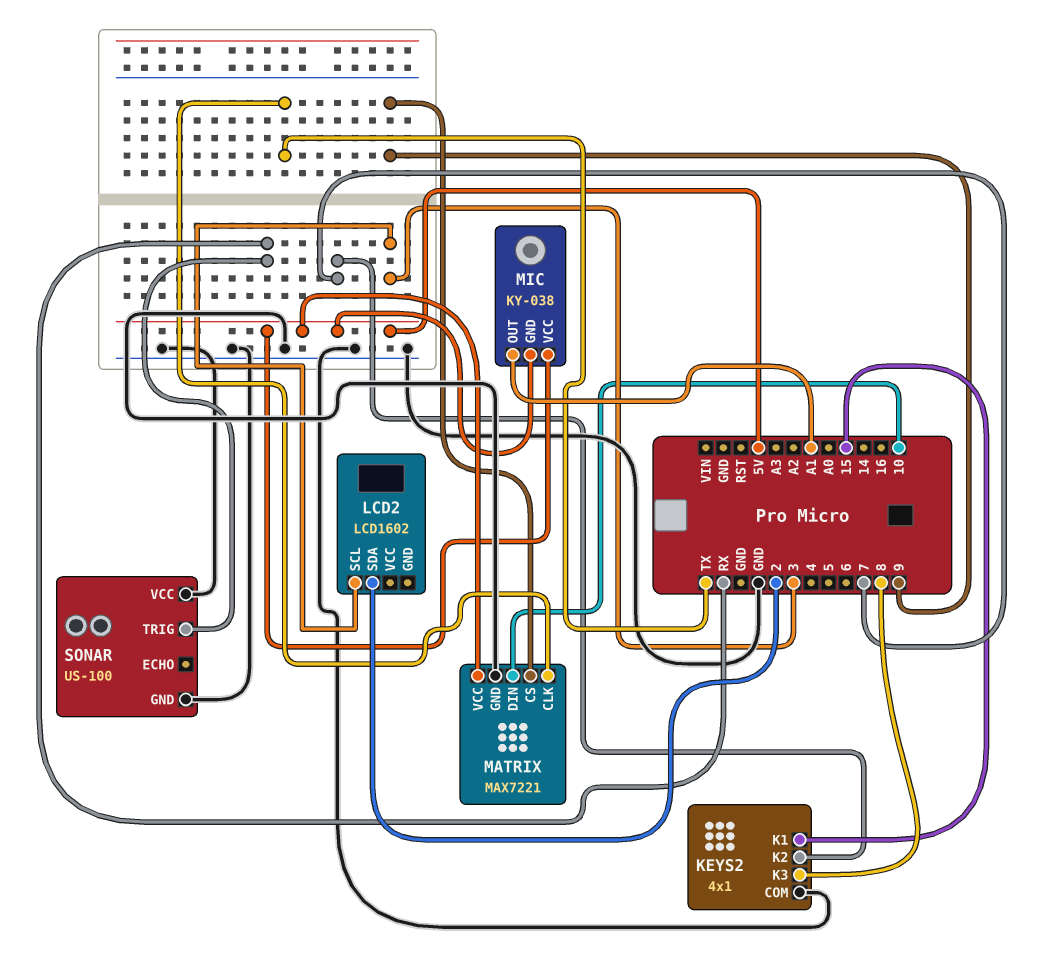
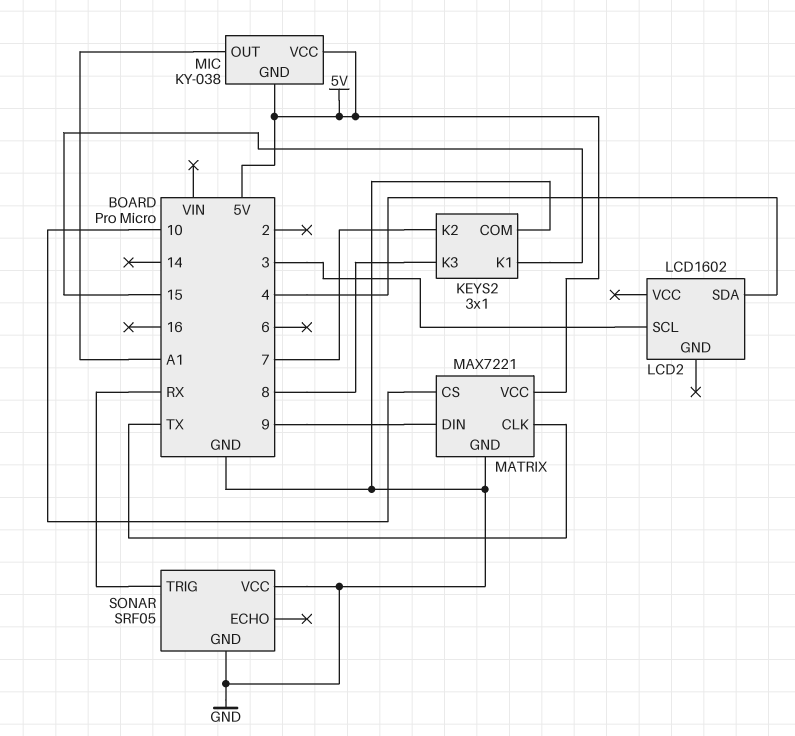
KEYS2: 4x1 -> 3x1
LCD2 pin SDA: 2 -> 4
MATRIX pin CS: 9 -> 10
MATRIX pin DIN: 10 -> 9
SONAR: US-100 -> SRF05

